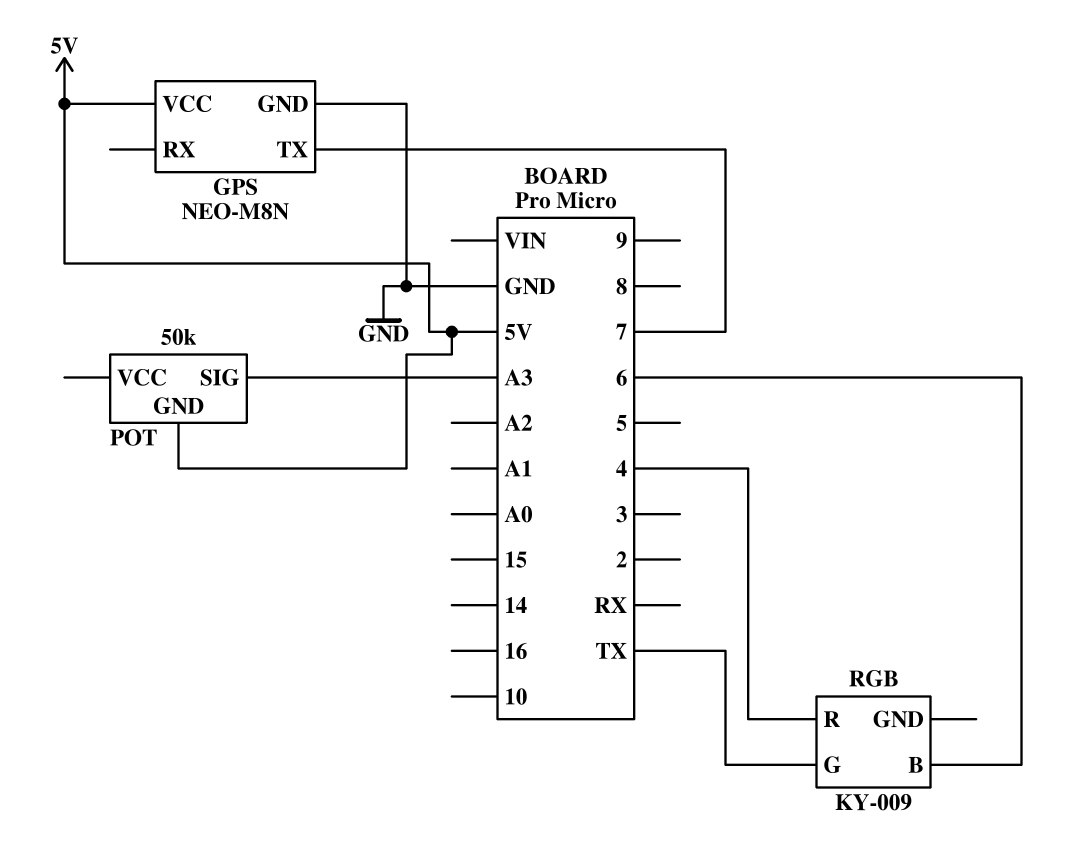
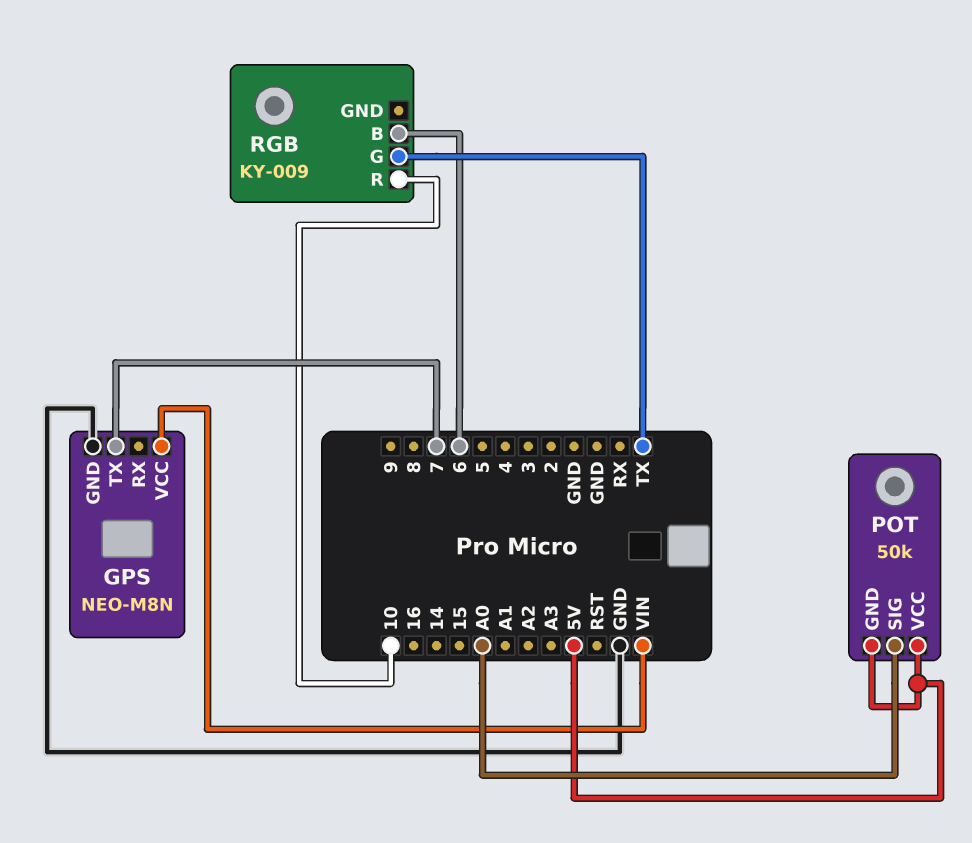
GPS pin VCC: 5V -> VIN
POT pin SIG: A3 -> A0
POT pin VCC: none -> 5V
RGB pin R: 4 -> 10

